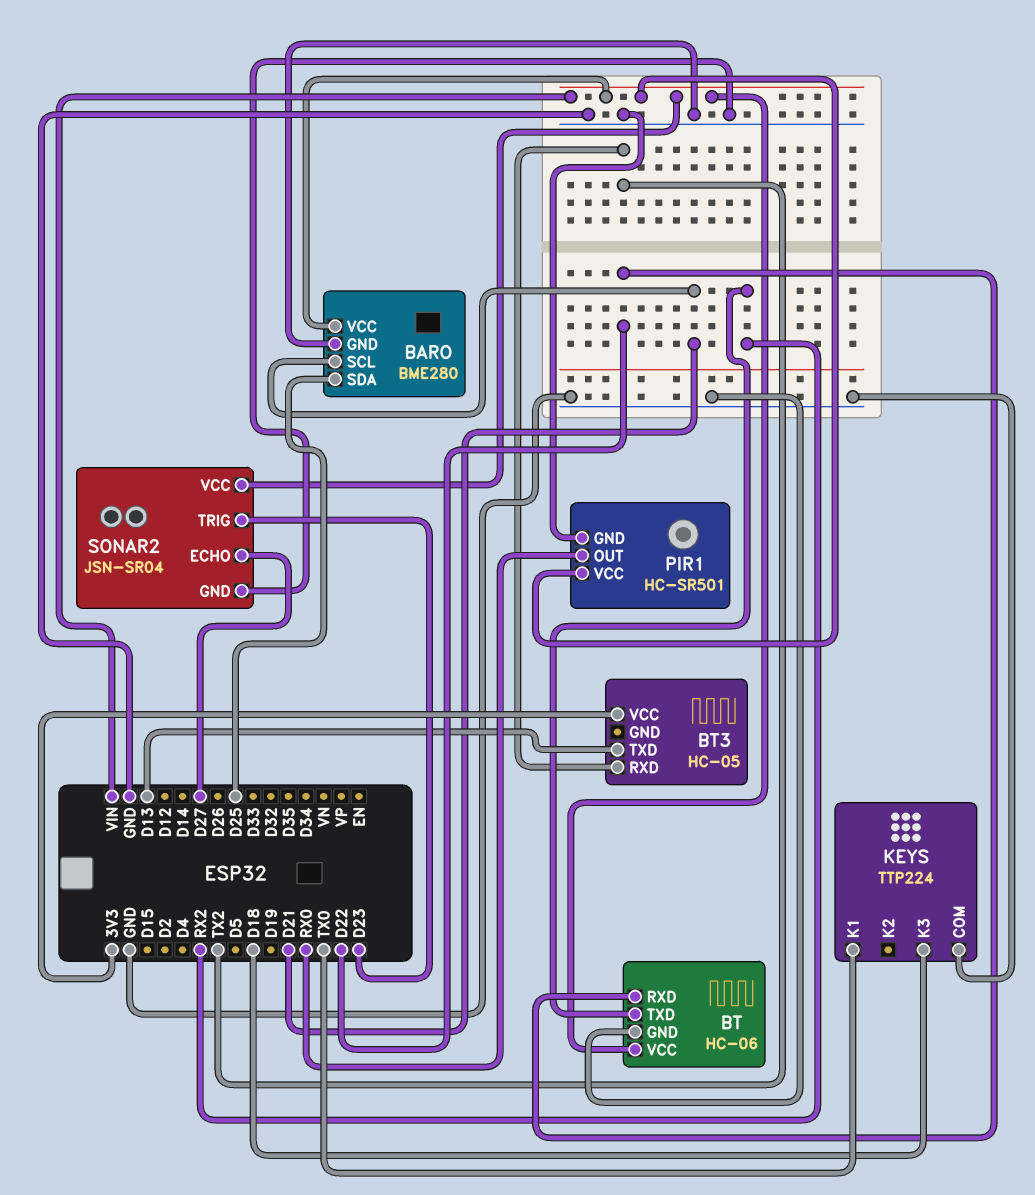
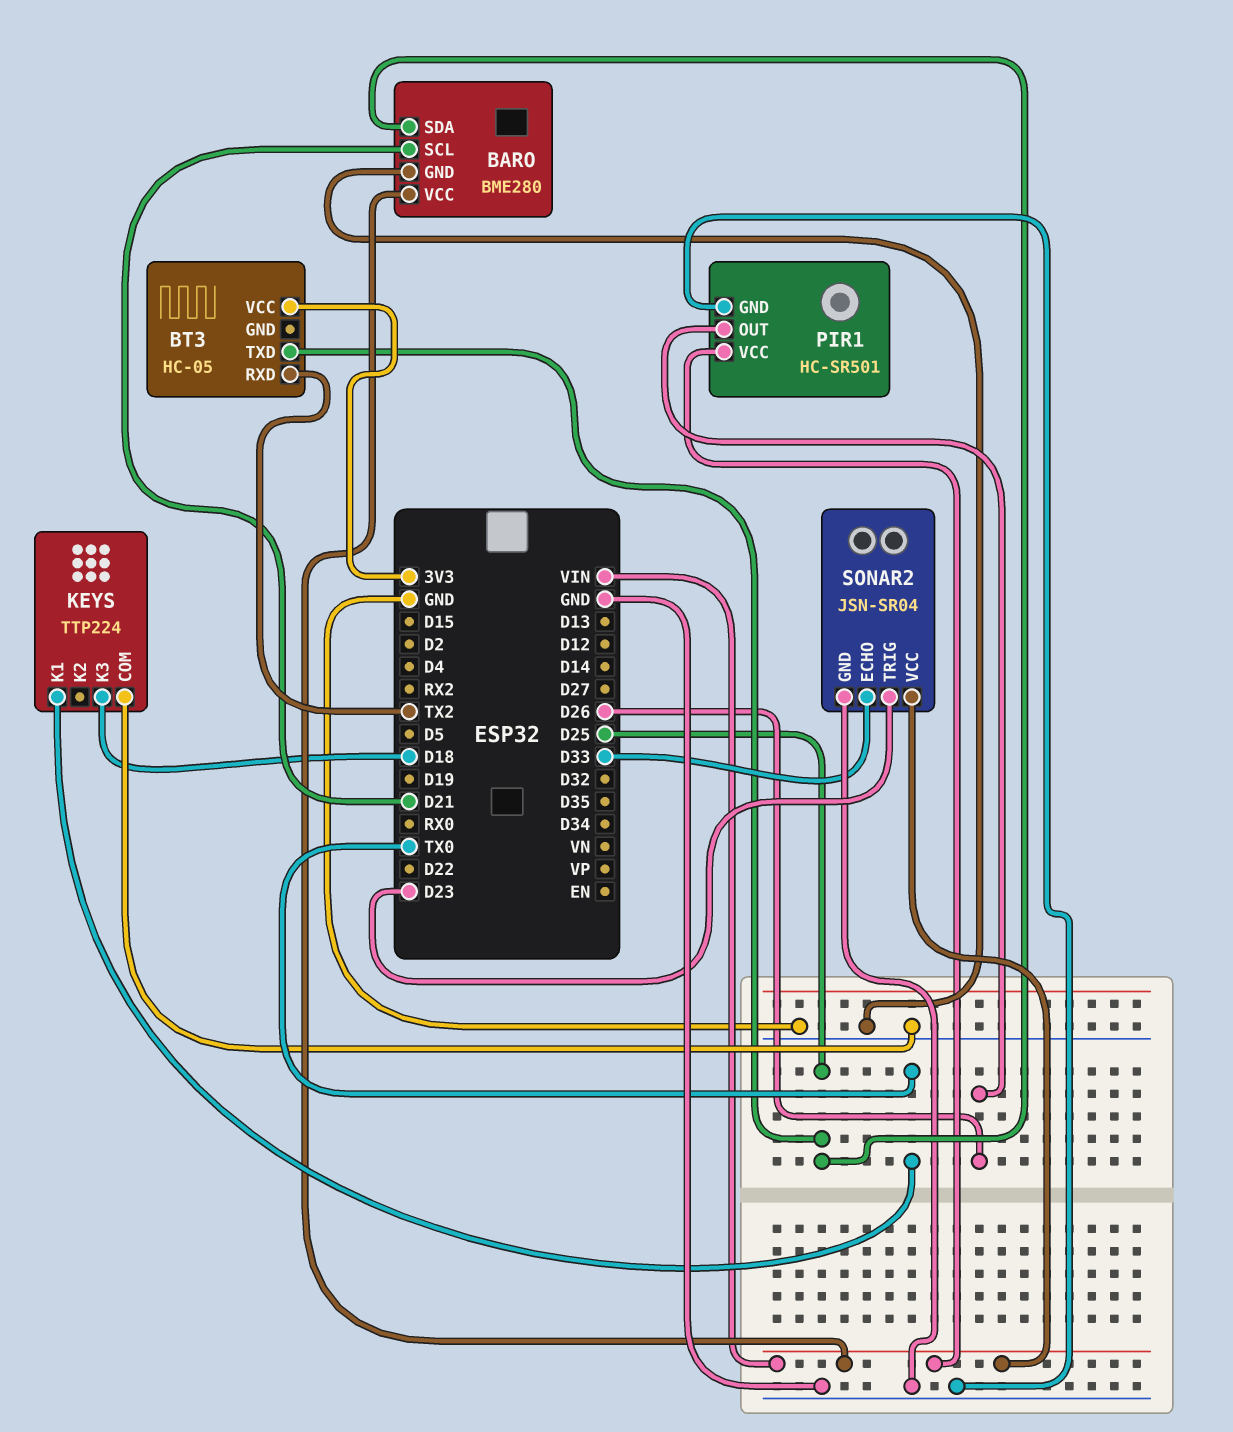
BT: HC-06 -> none
BT pin GND: GND -> none
BT pin RXD: D22 -> none
BT pin TXD: RX2 -> none
BT pin VCC: VIN -> none
BT3 pin TXD: D13 -> D25
PIR1 pin OUT: RX0 -> D26
SONAR2 pin ECHO: D27 -> D33

